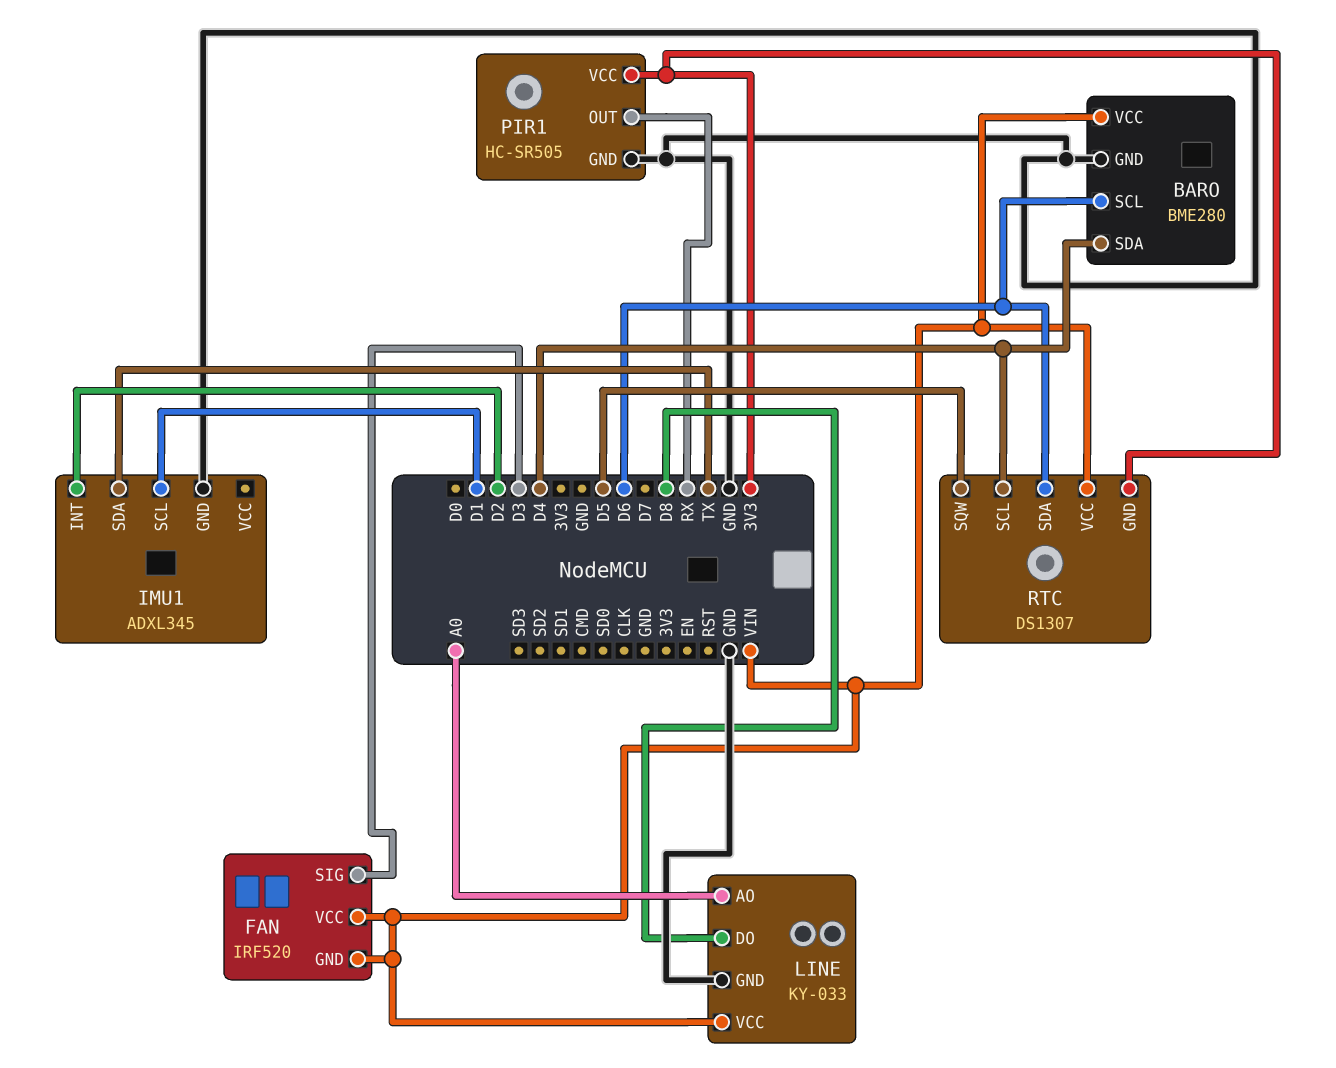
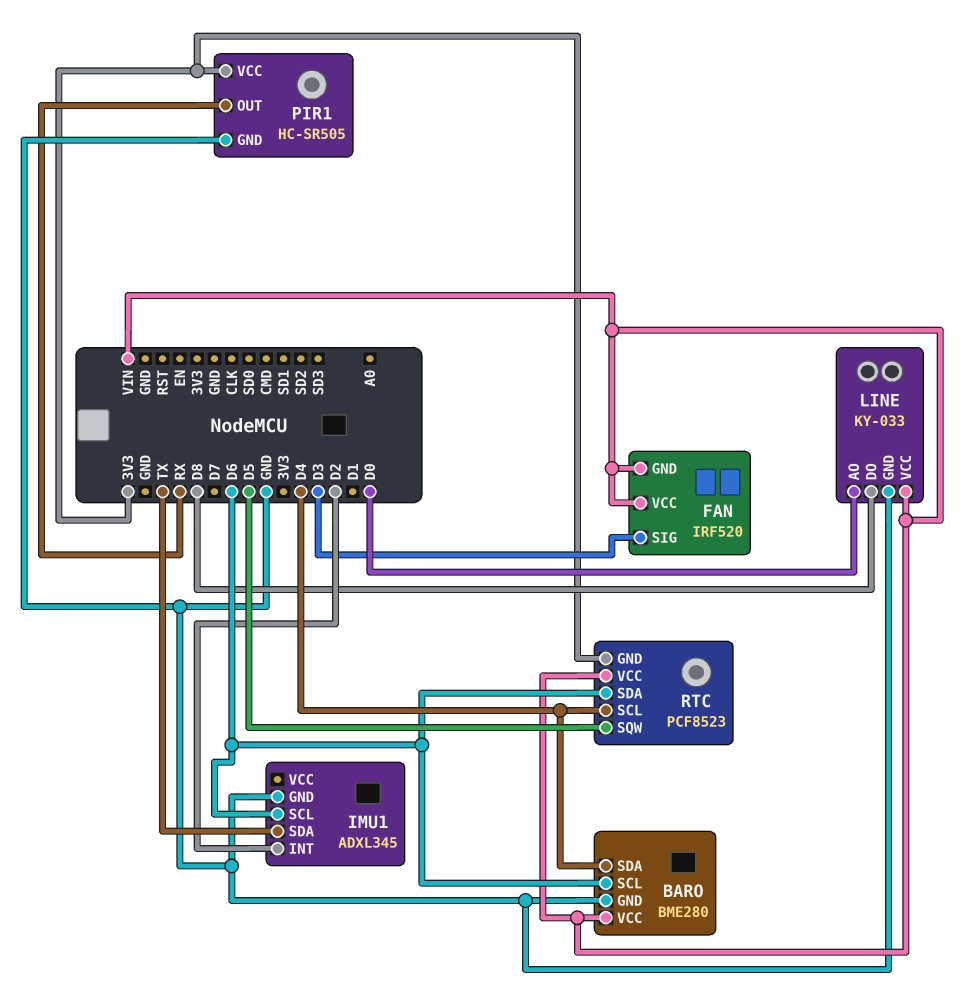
IMU1 pin SCL: D1 -> D6
LINE pin AO: A0 -> D0
RTC: DS1307 -> PCF8523

